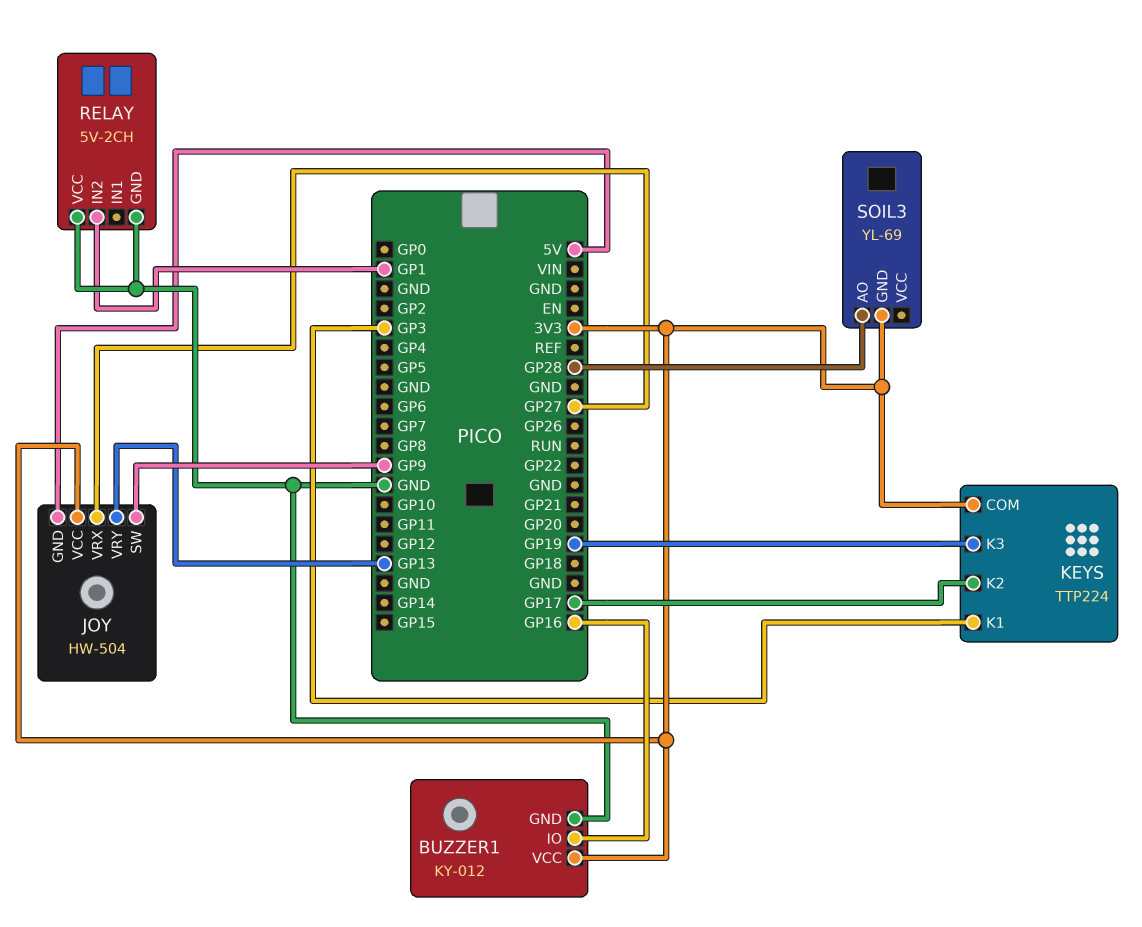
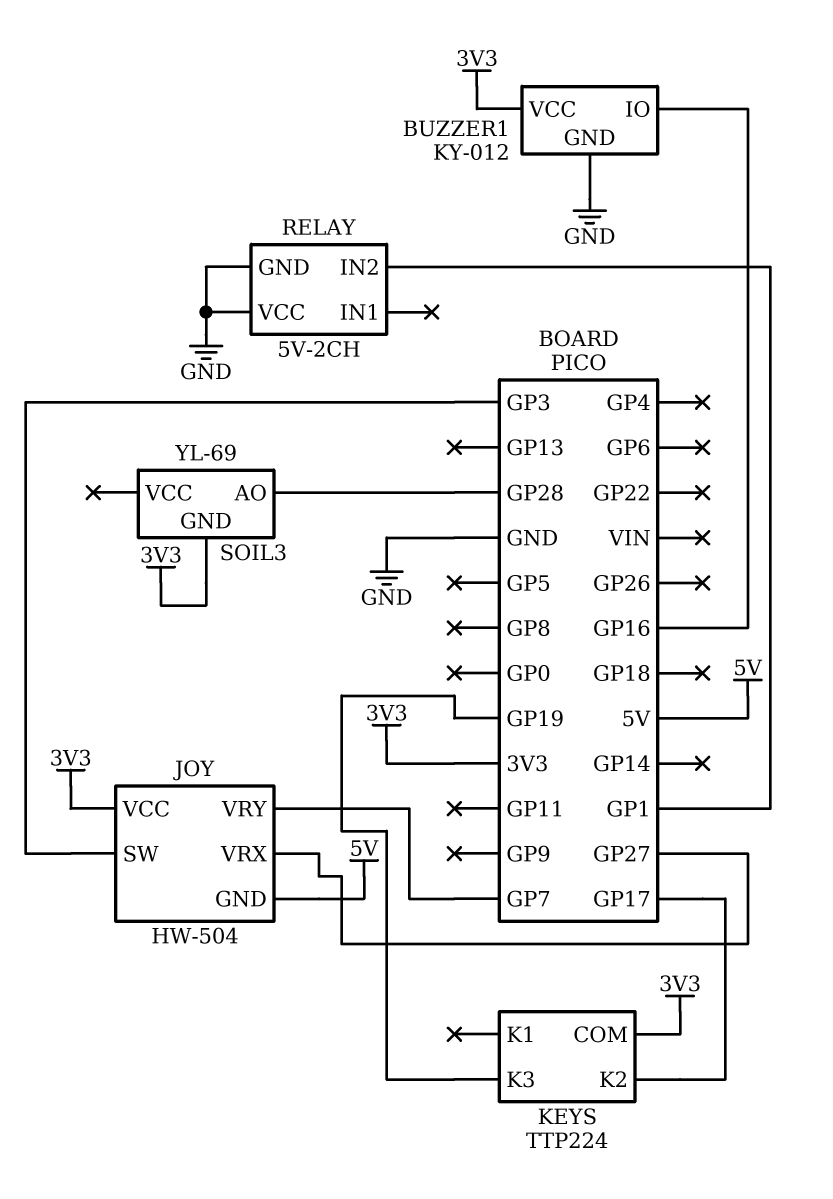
JOY pin SW: GP9 -> GP3
JOY pin VRY: GP13 -> GP7
KEYS pin K1: GP3 -> none

